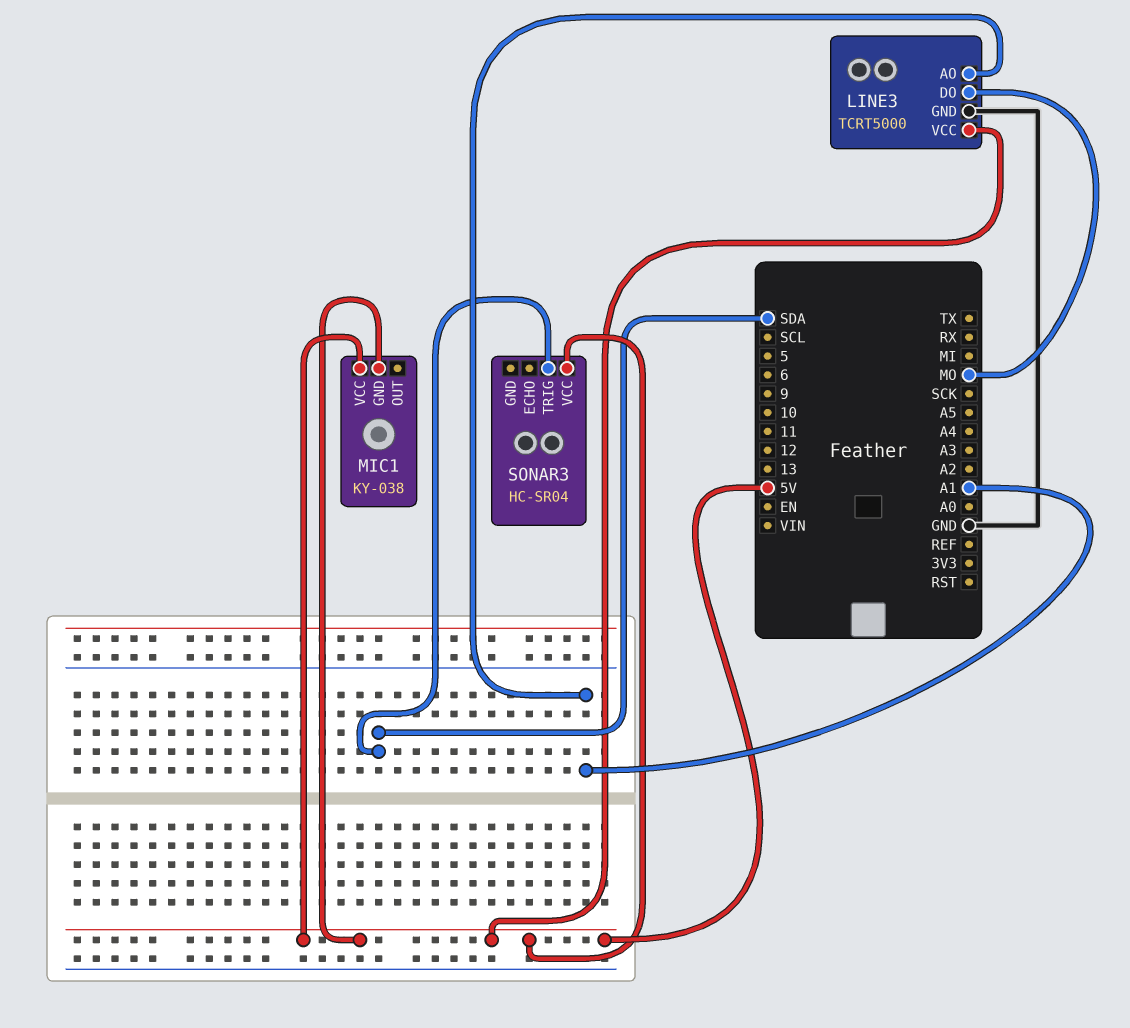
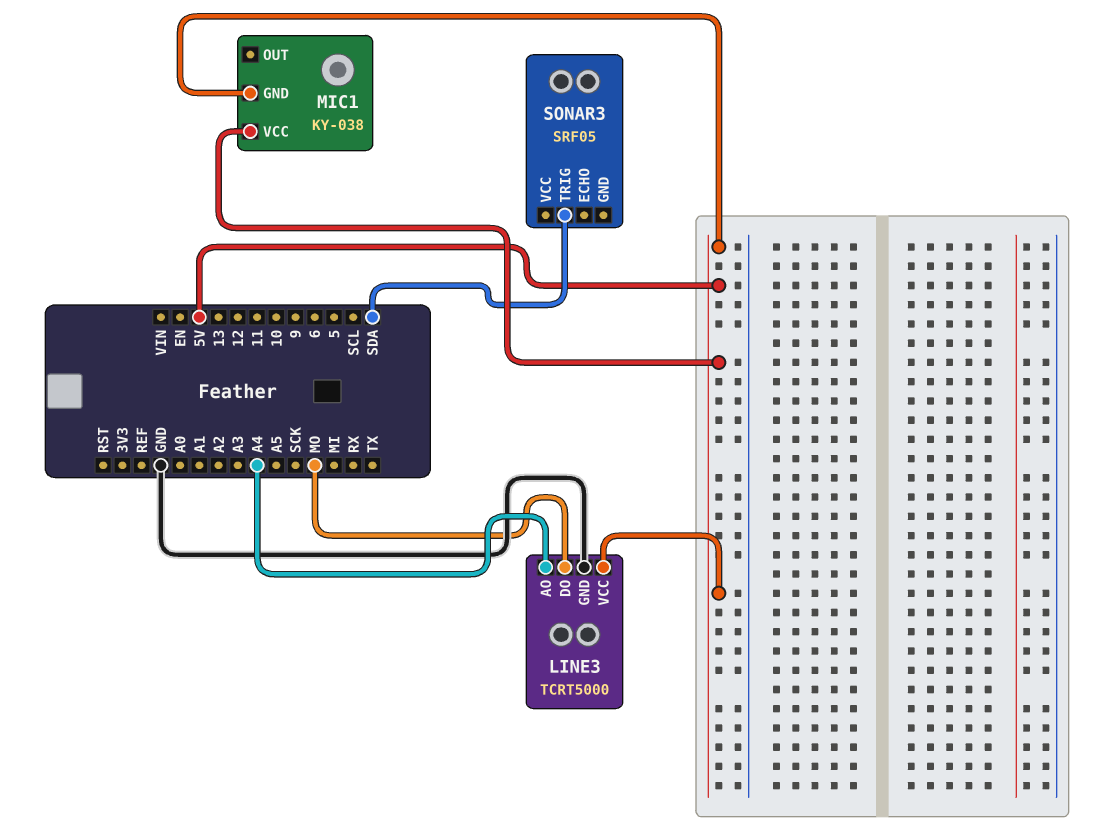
LINE3 pin AO: A1 -> A4
SONAR3: HC-SR04 -> SRF05
SONAR3 pin VCC: 5V -> none

